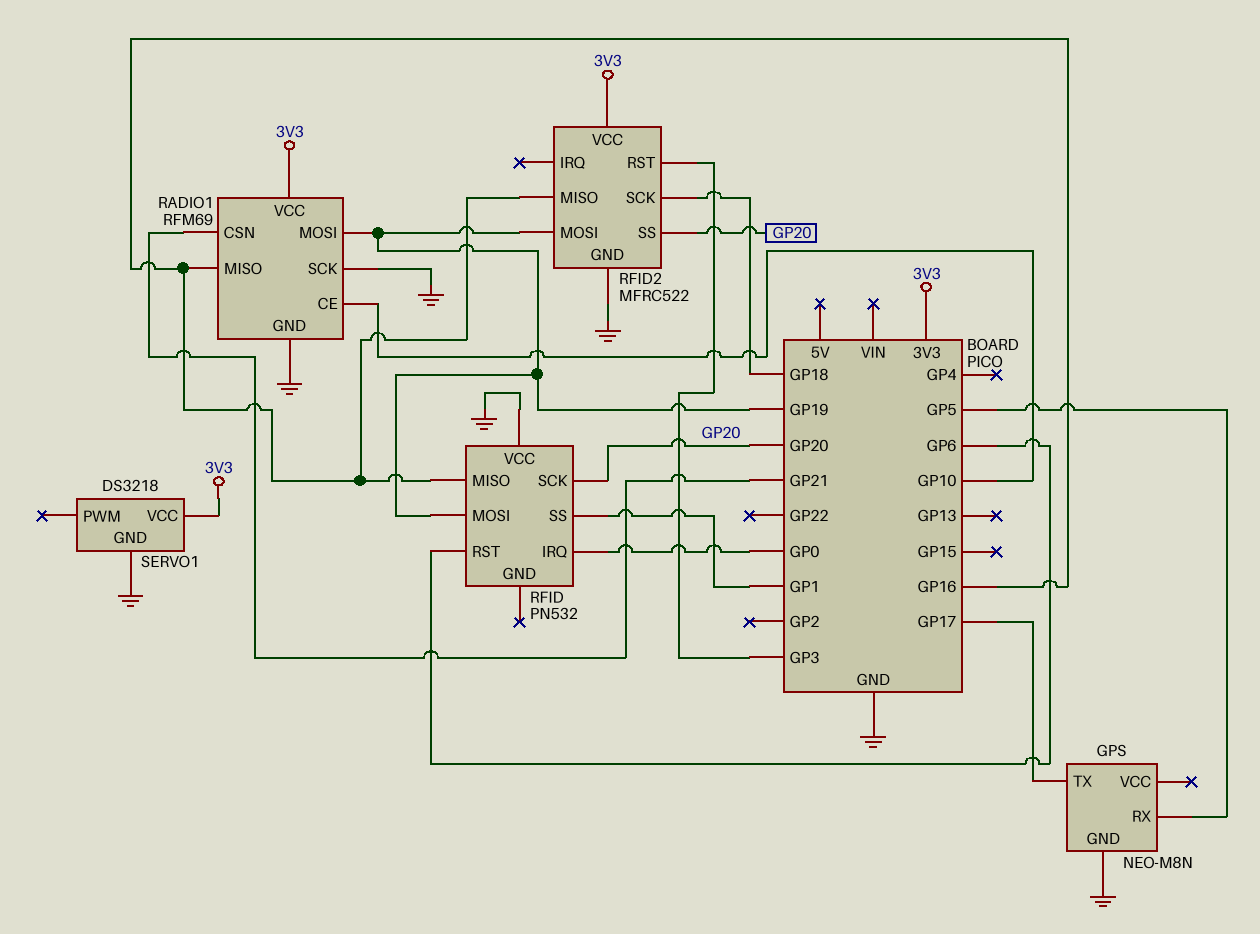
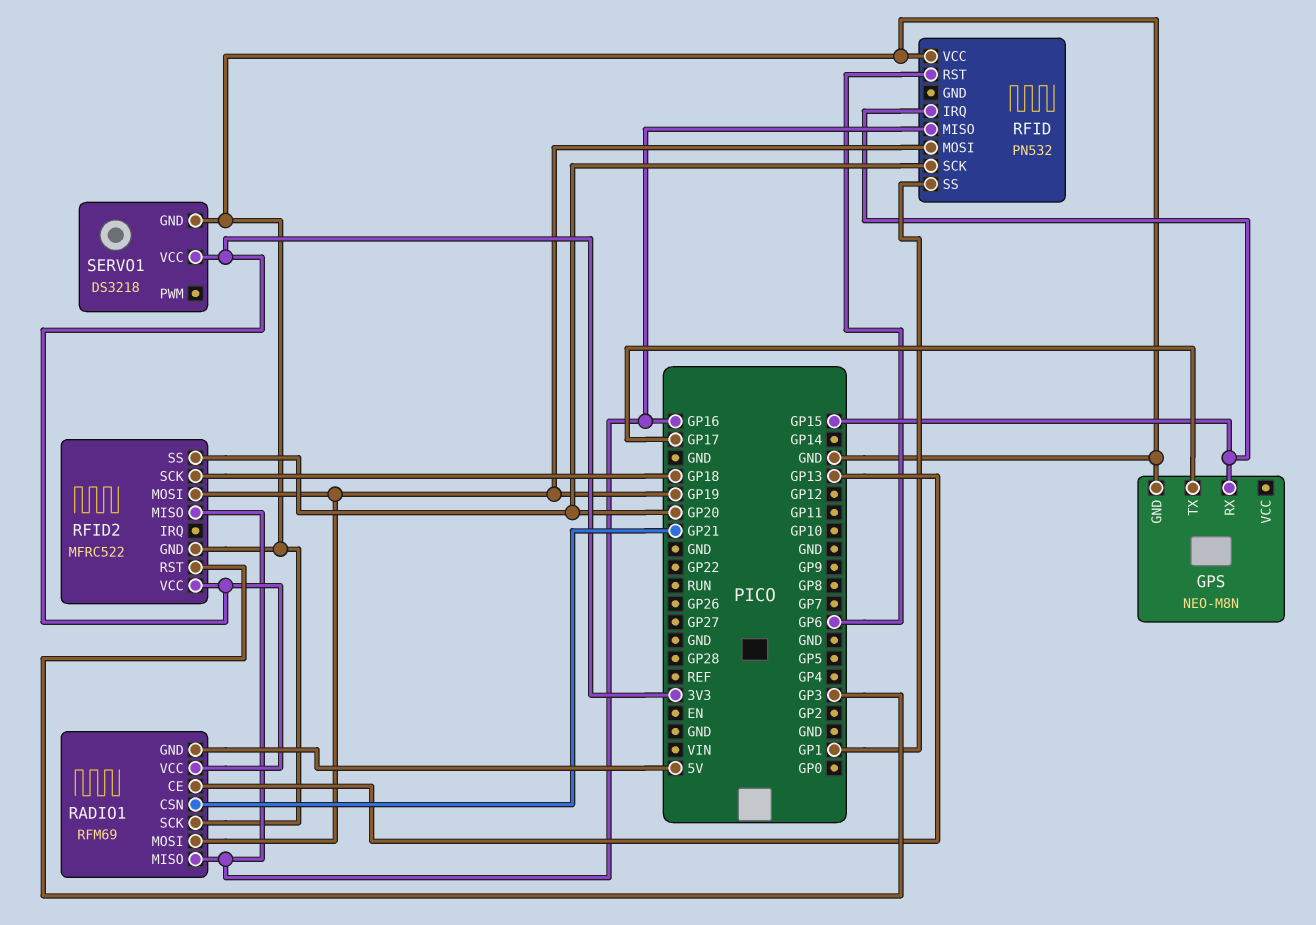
GPS pin RX: GP5 -> GP15
RADIO1 pin CE: GP10 -> GP13
RADIO1 pin GND: GND -> 5V
RFID pin IRQ: GP0 -> GP15

